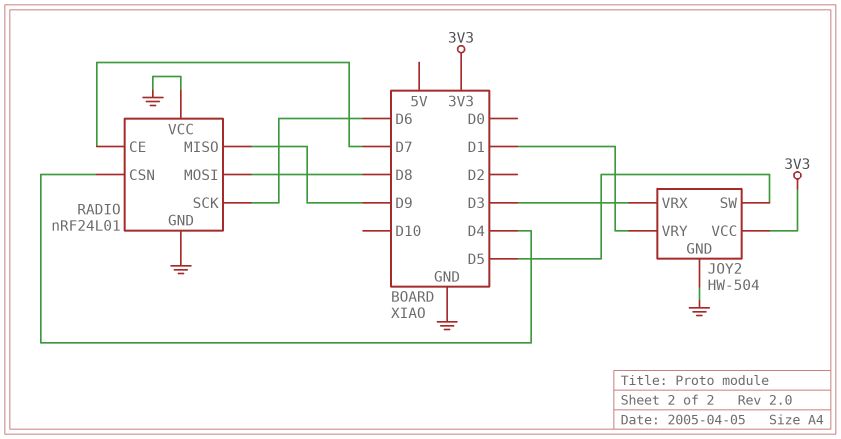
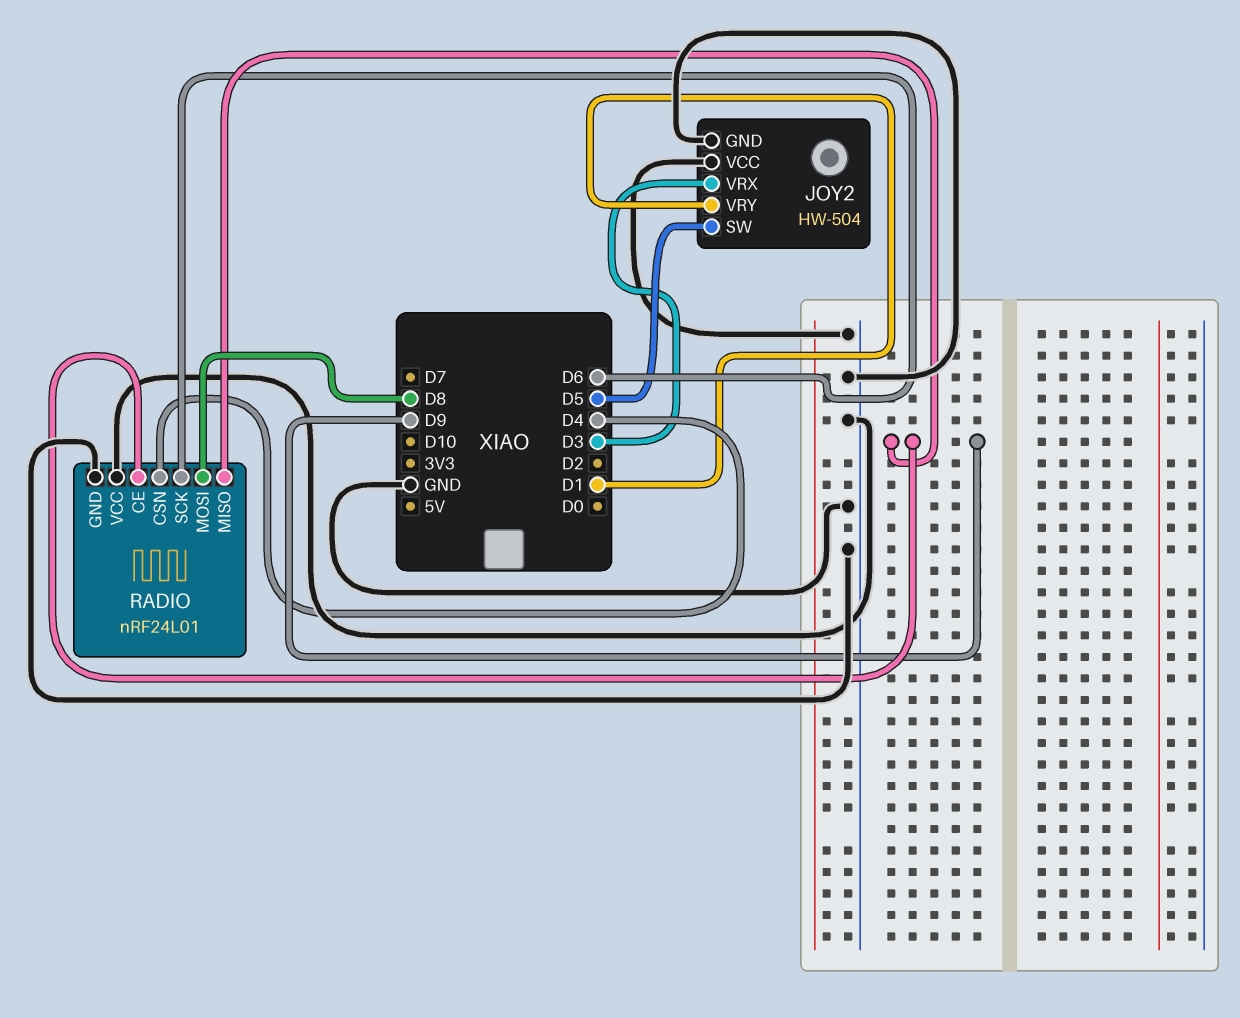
JOY2 pin VCC: 3V3 -> GND
RADIO pin CE: D7 -> D9

